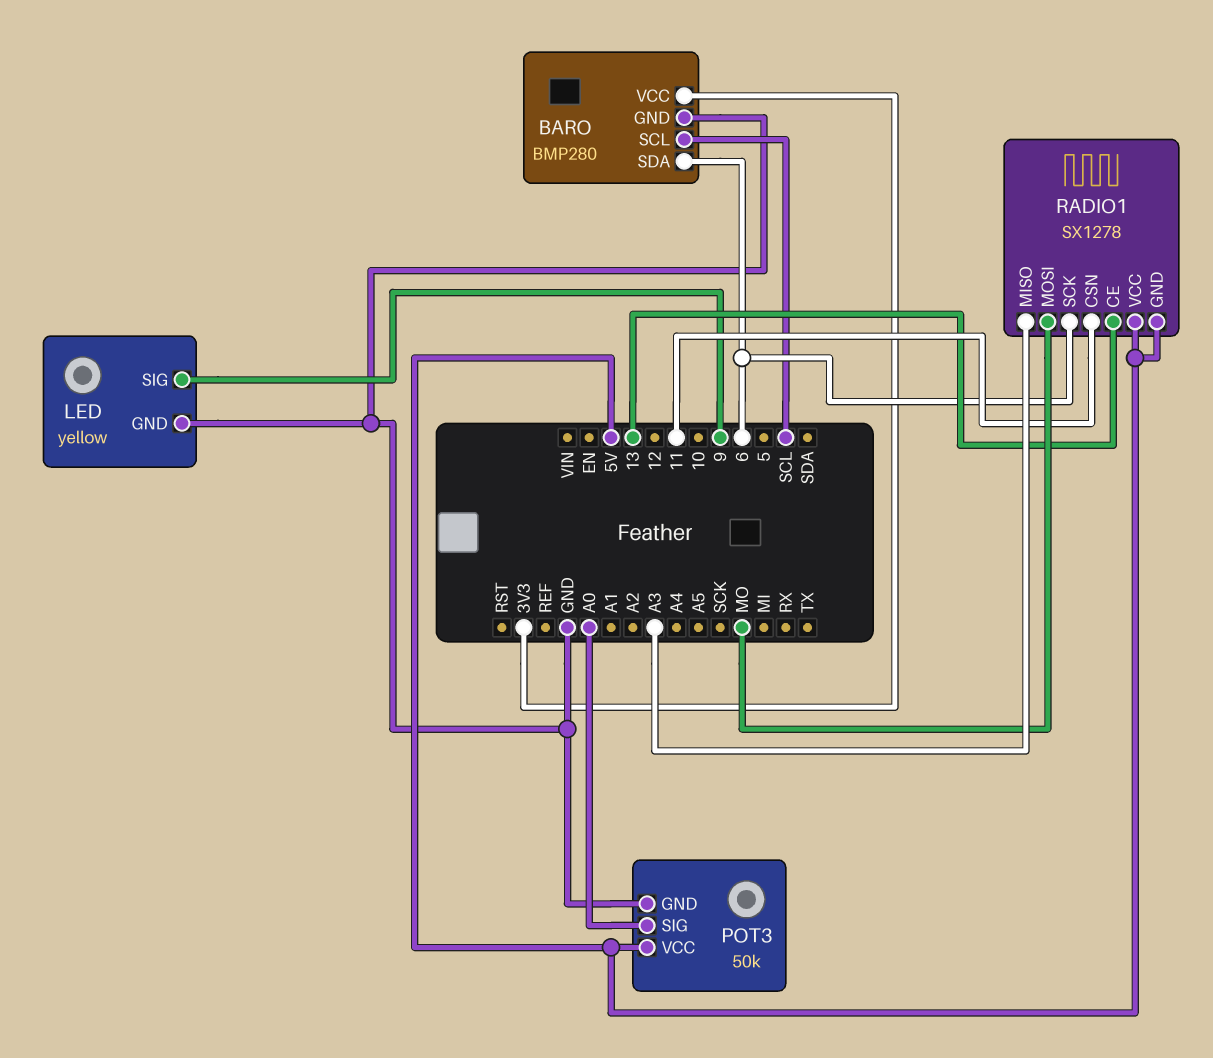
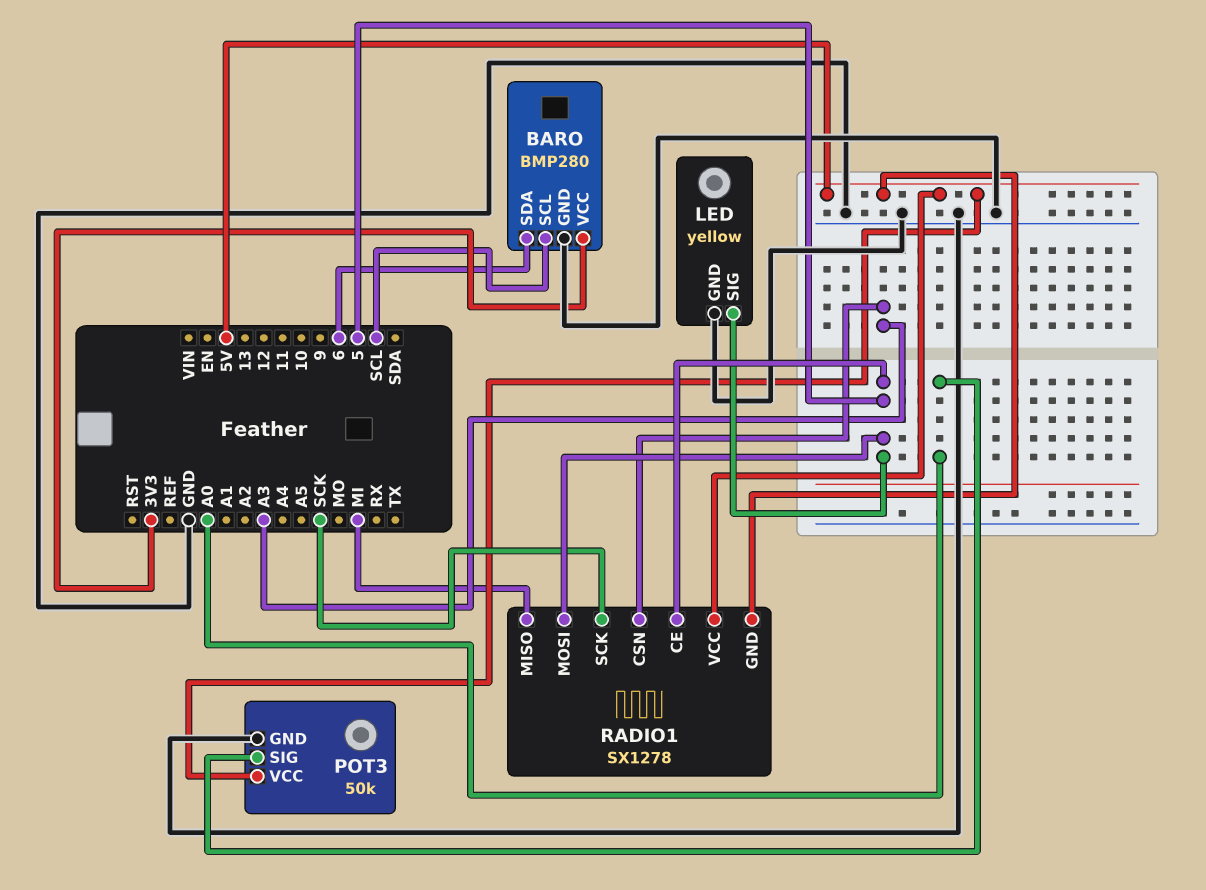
LED pin SIG: 9 -> 5
RADIO1 pin CE: 13 -> 5
RADIO1 pin CSN: 11 -> A3
RADIO1 pin MISO: A3 -> MI
RADIO1 pin MOSI: MO -> 5
RADIO1 pin SCK: 6 -> SCK

